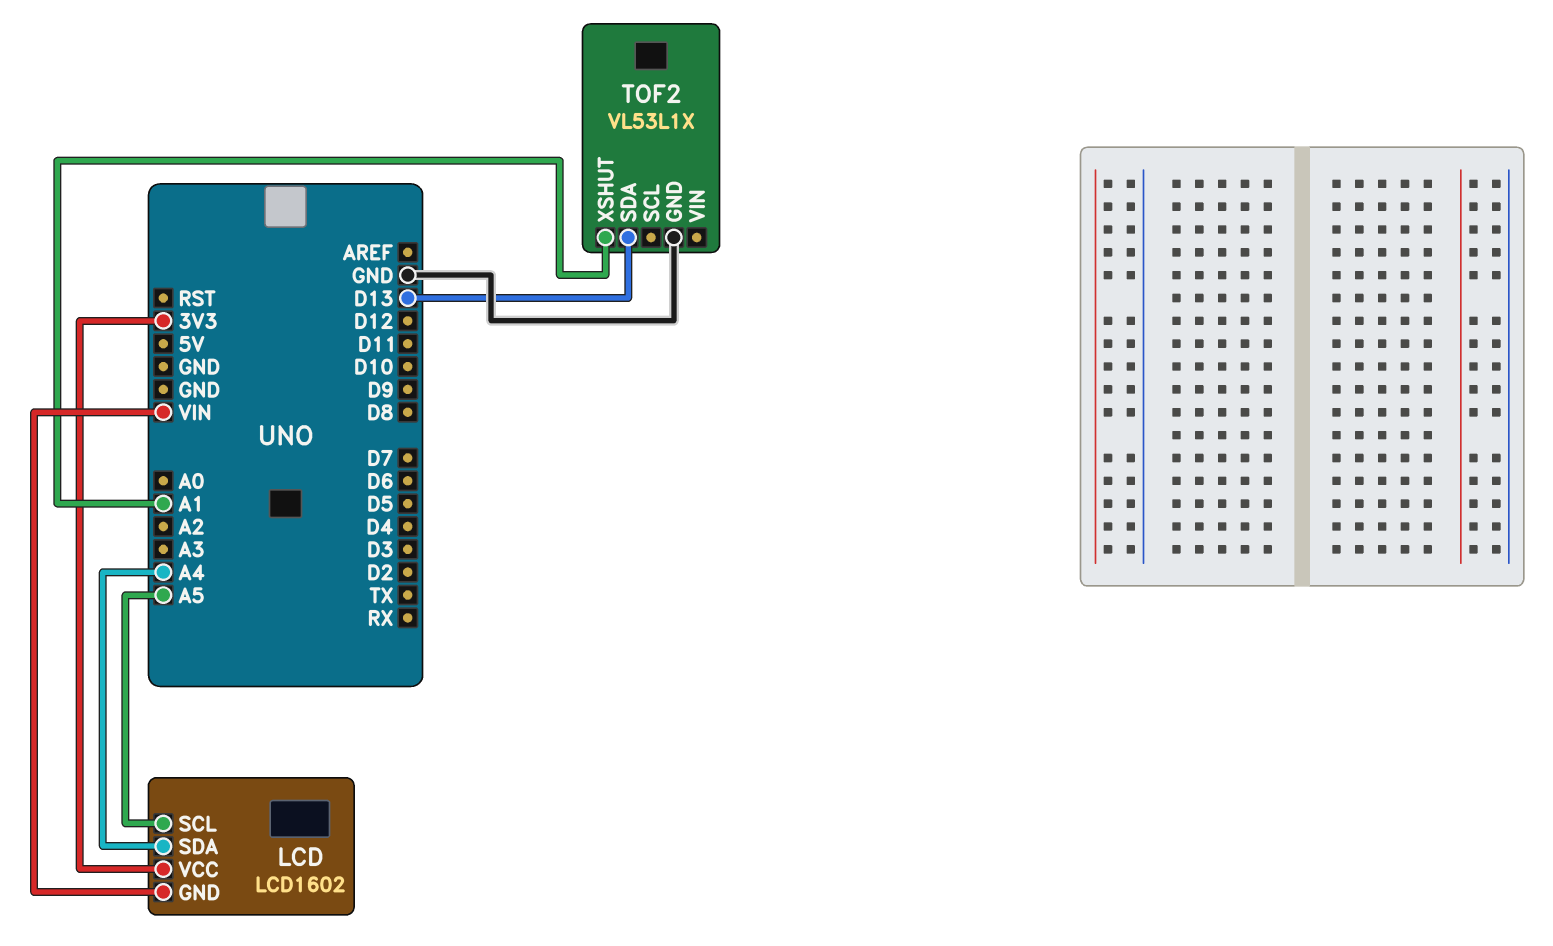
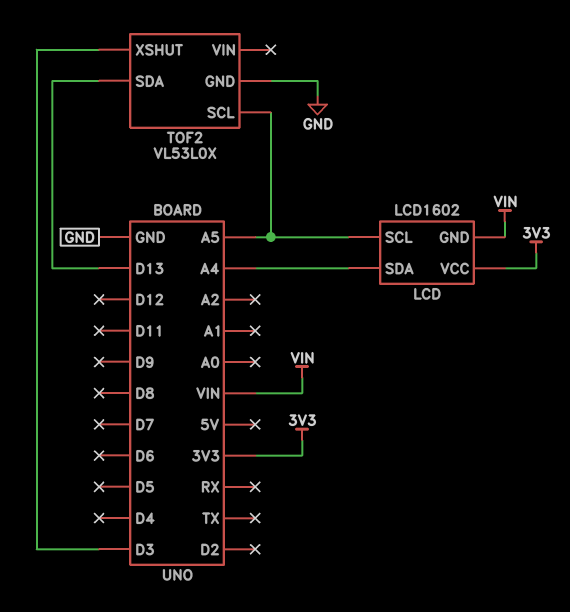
TOF2: VL53L1X -> VL53L0X
TOF2 pin SCL: none -> A5
TOF2 pin XSHUT: A1 -> D3

